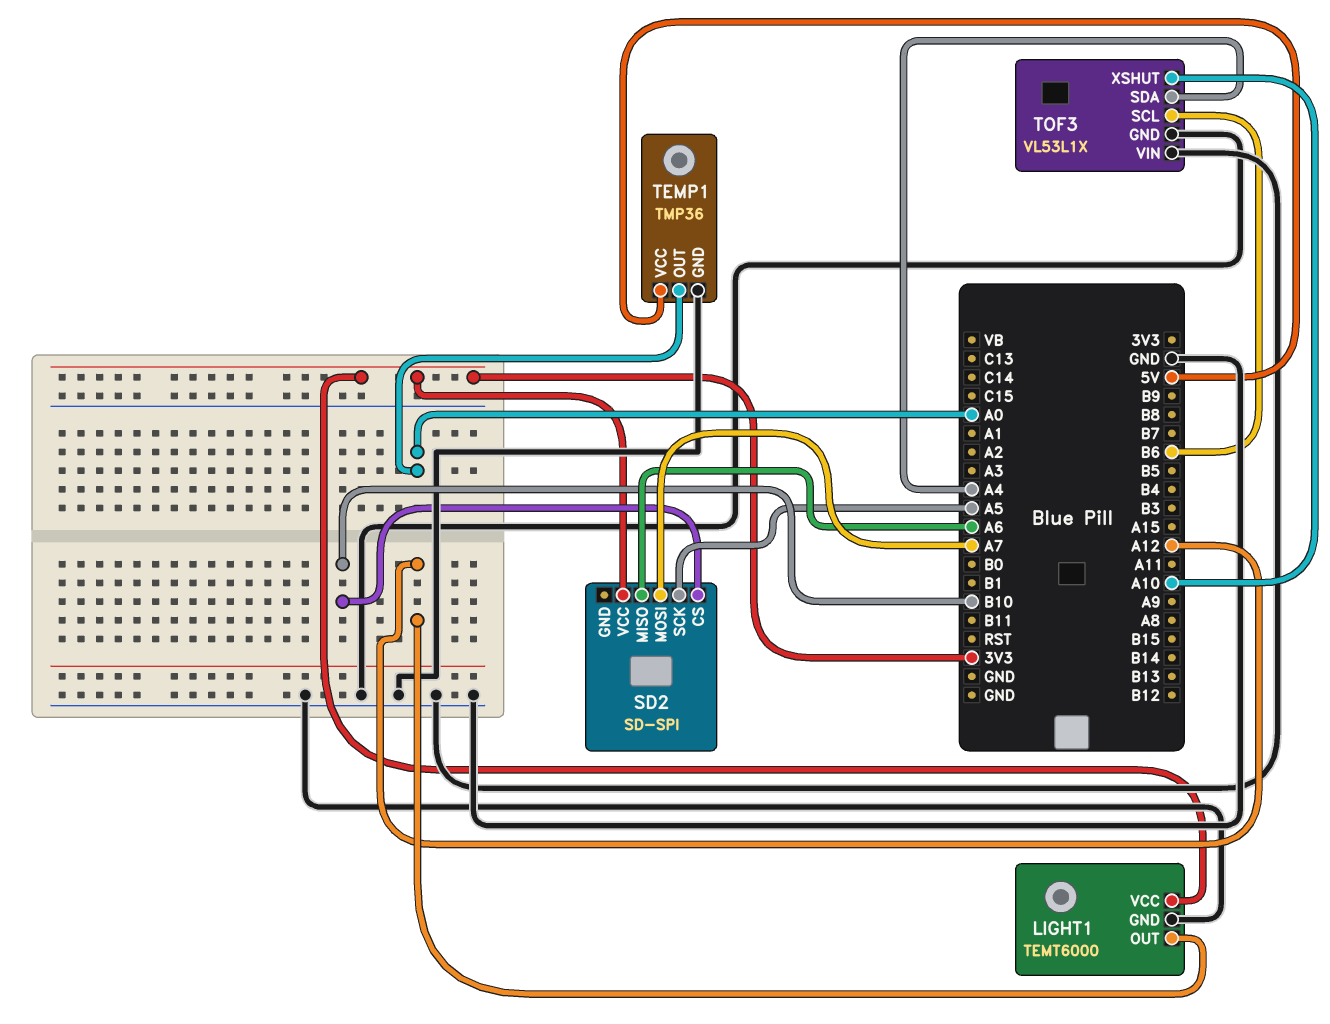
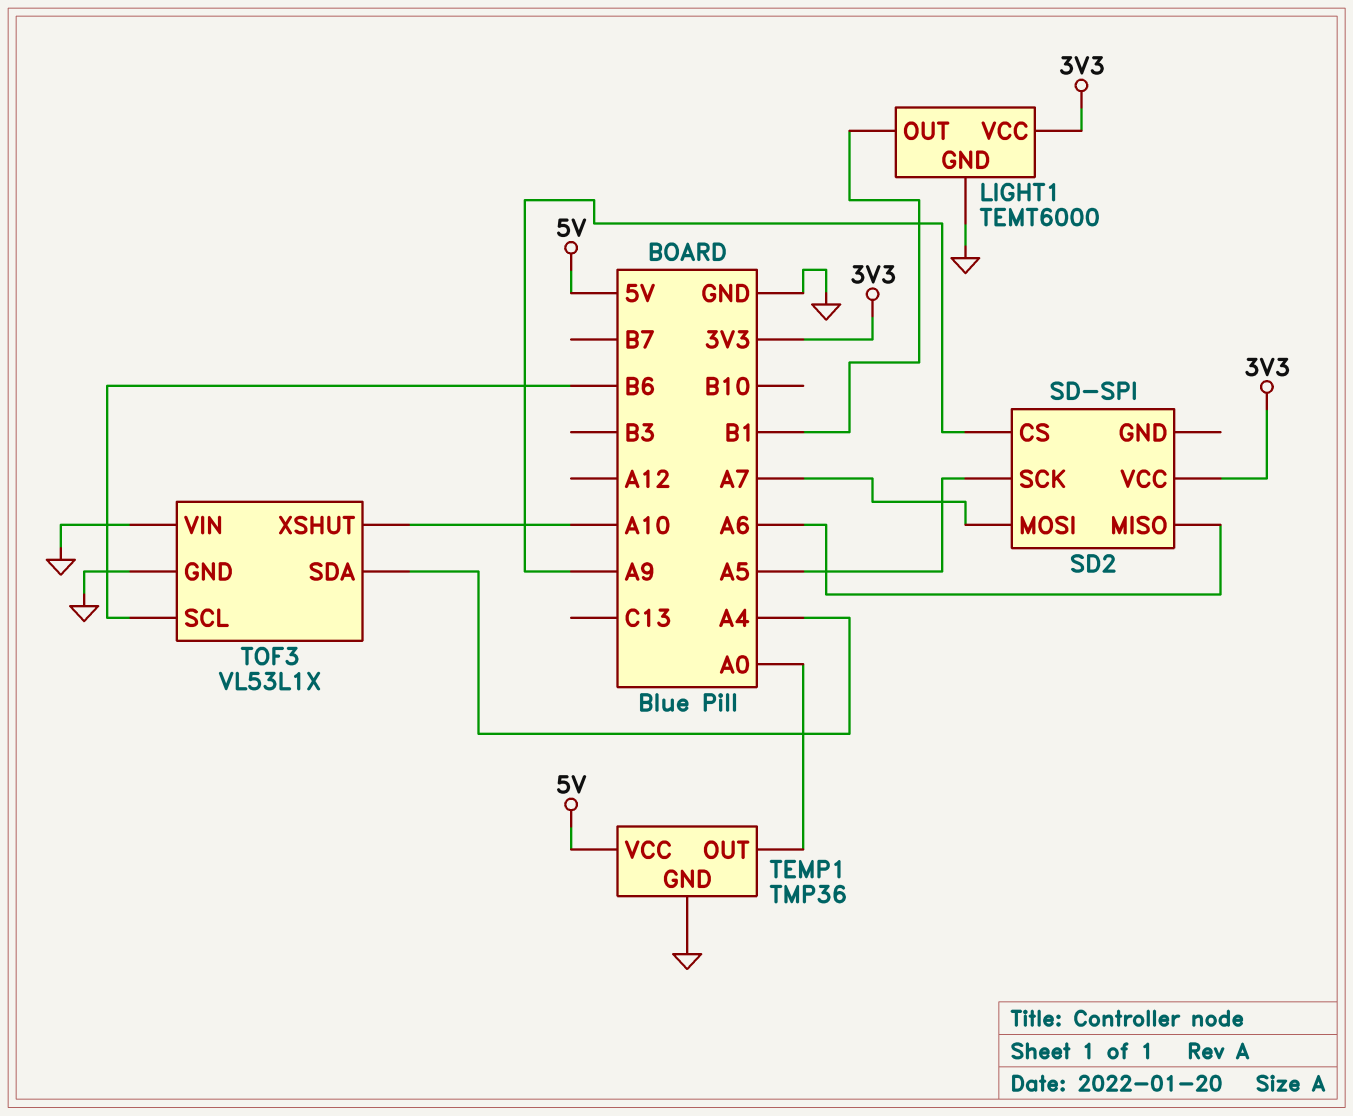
LIGHT1 pin OUT: A12 -> B1
SD2 pin CS: B10 -> A9

